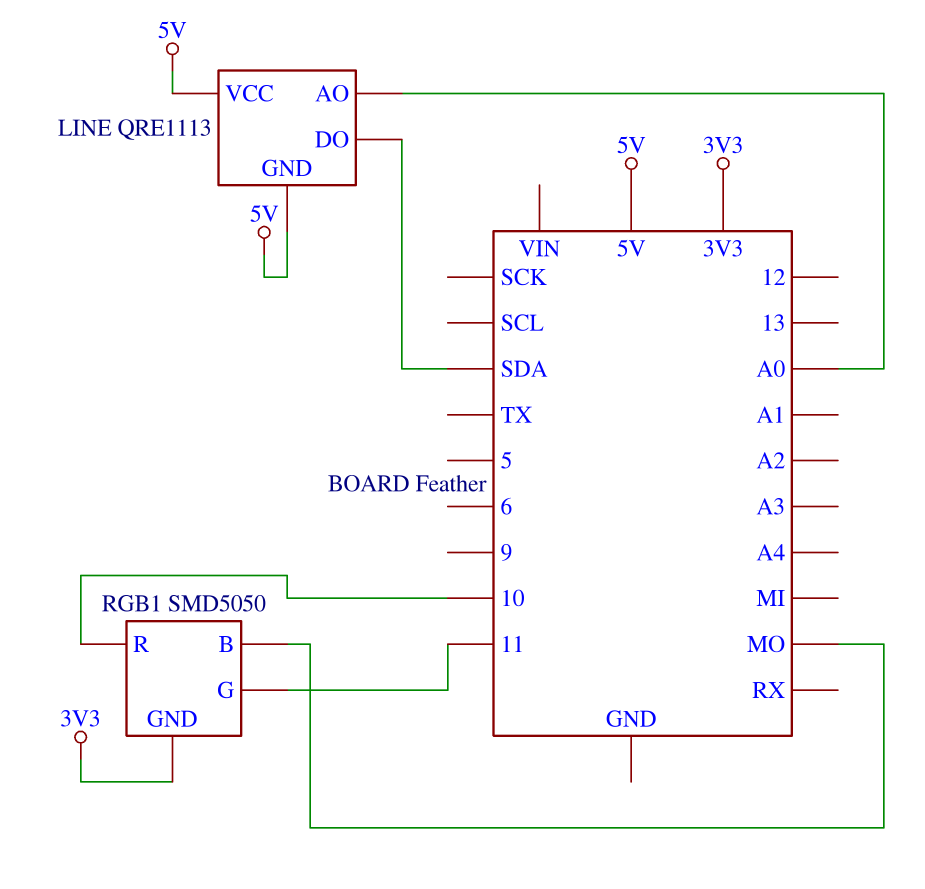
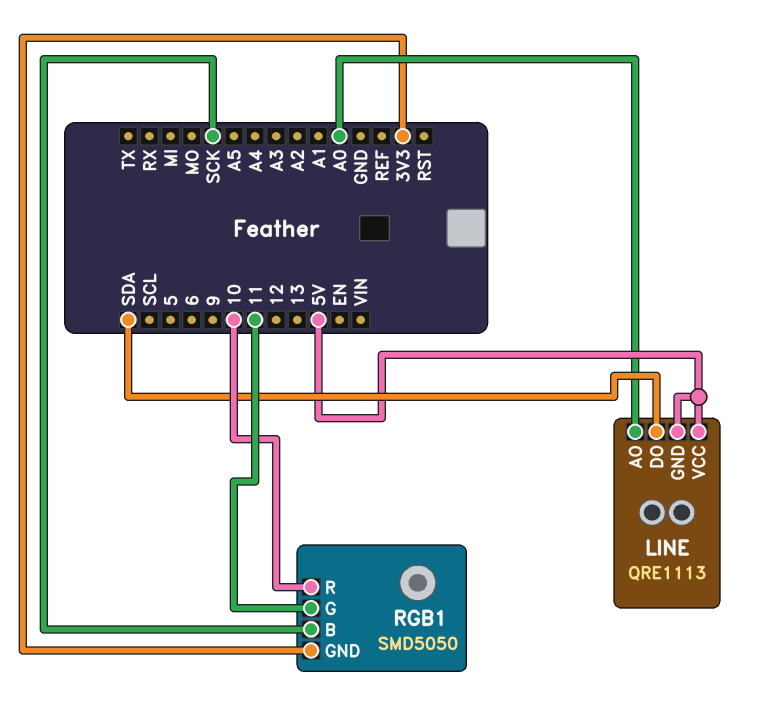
RGB1 pin B: MO -> SCK

